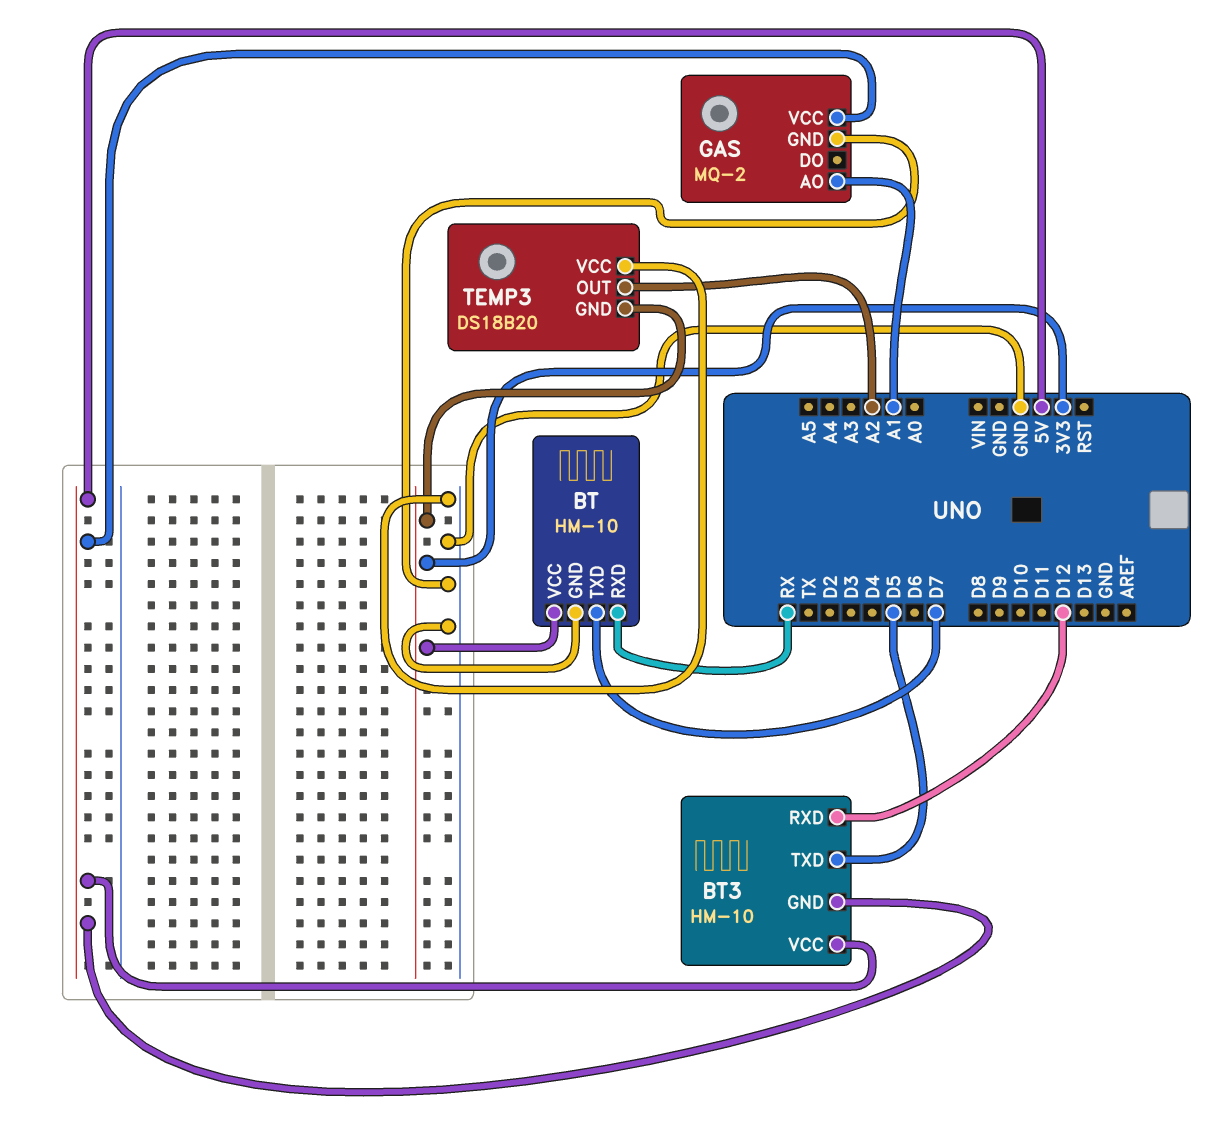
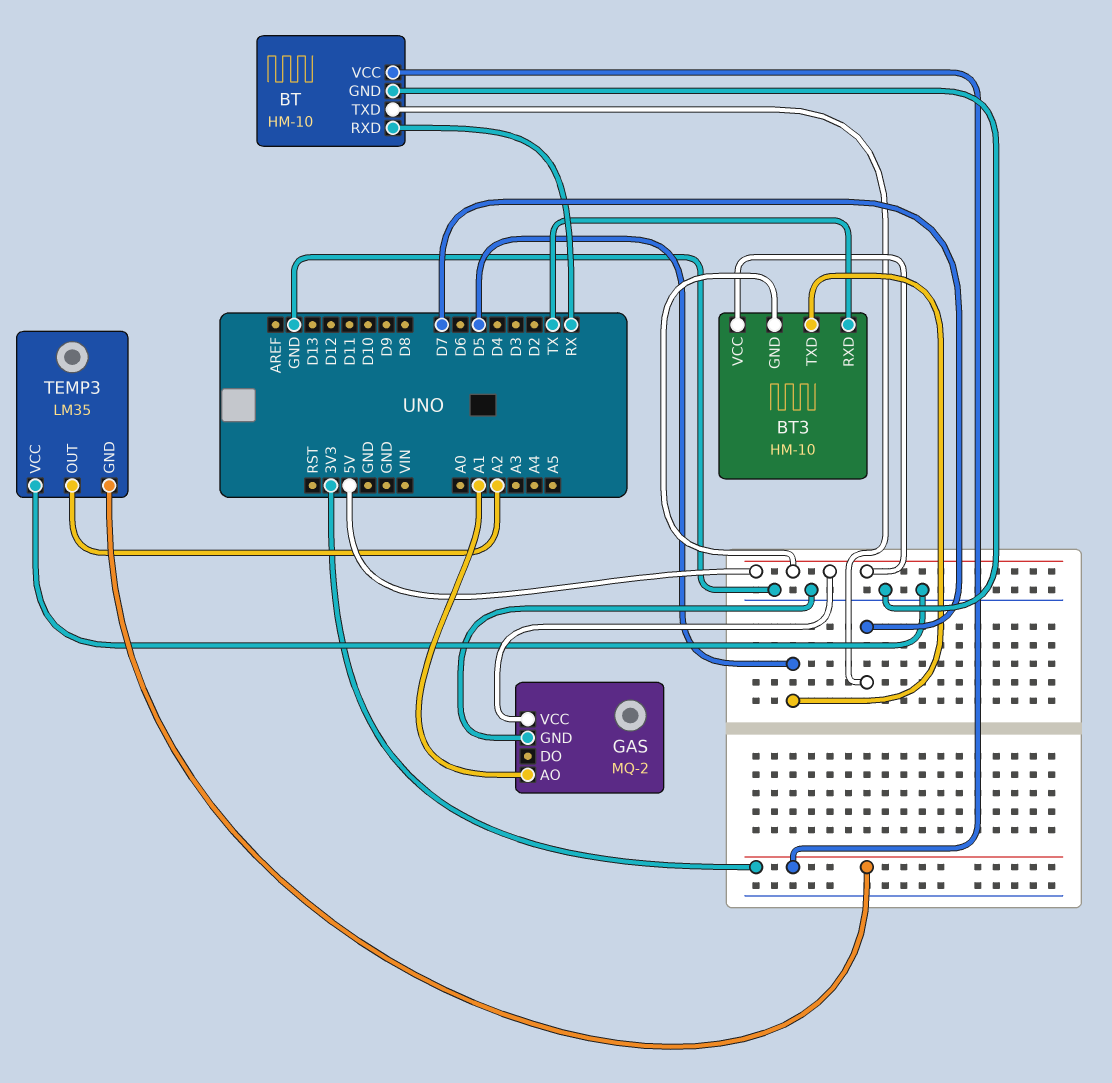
BT3 pin RXD: D12 -> TX
TEMP3: DS18B20 -> LM35

